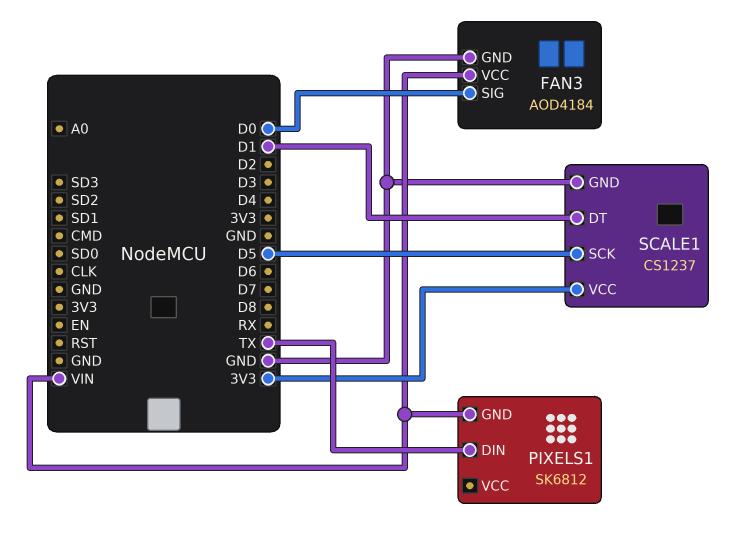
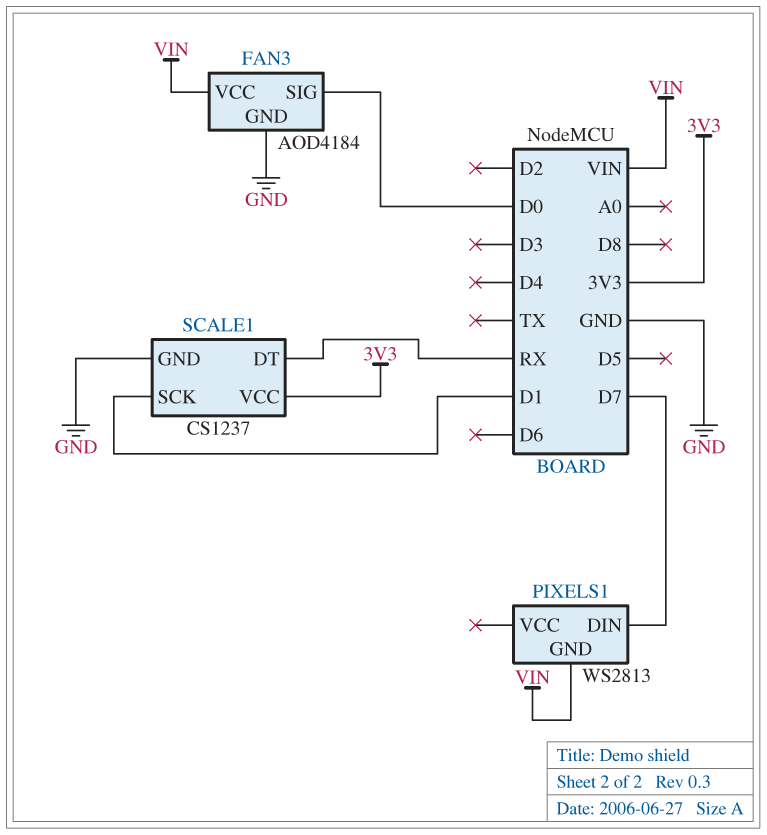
PIXELS1: SK6812 -> WS2813
PIXELS1 pin DIN: TX -> D7
SCALE1 pin DT: D1 -> RX
SCALE1 pin SCK: D5 -> D1

